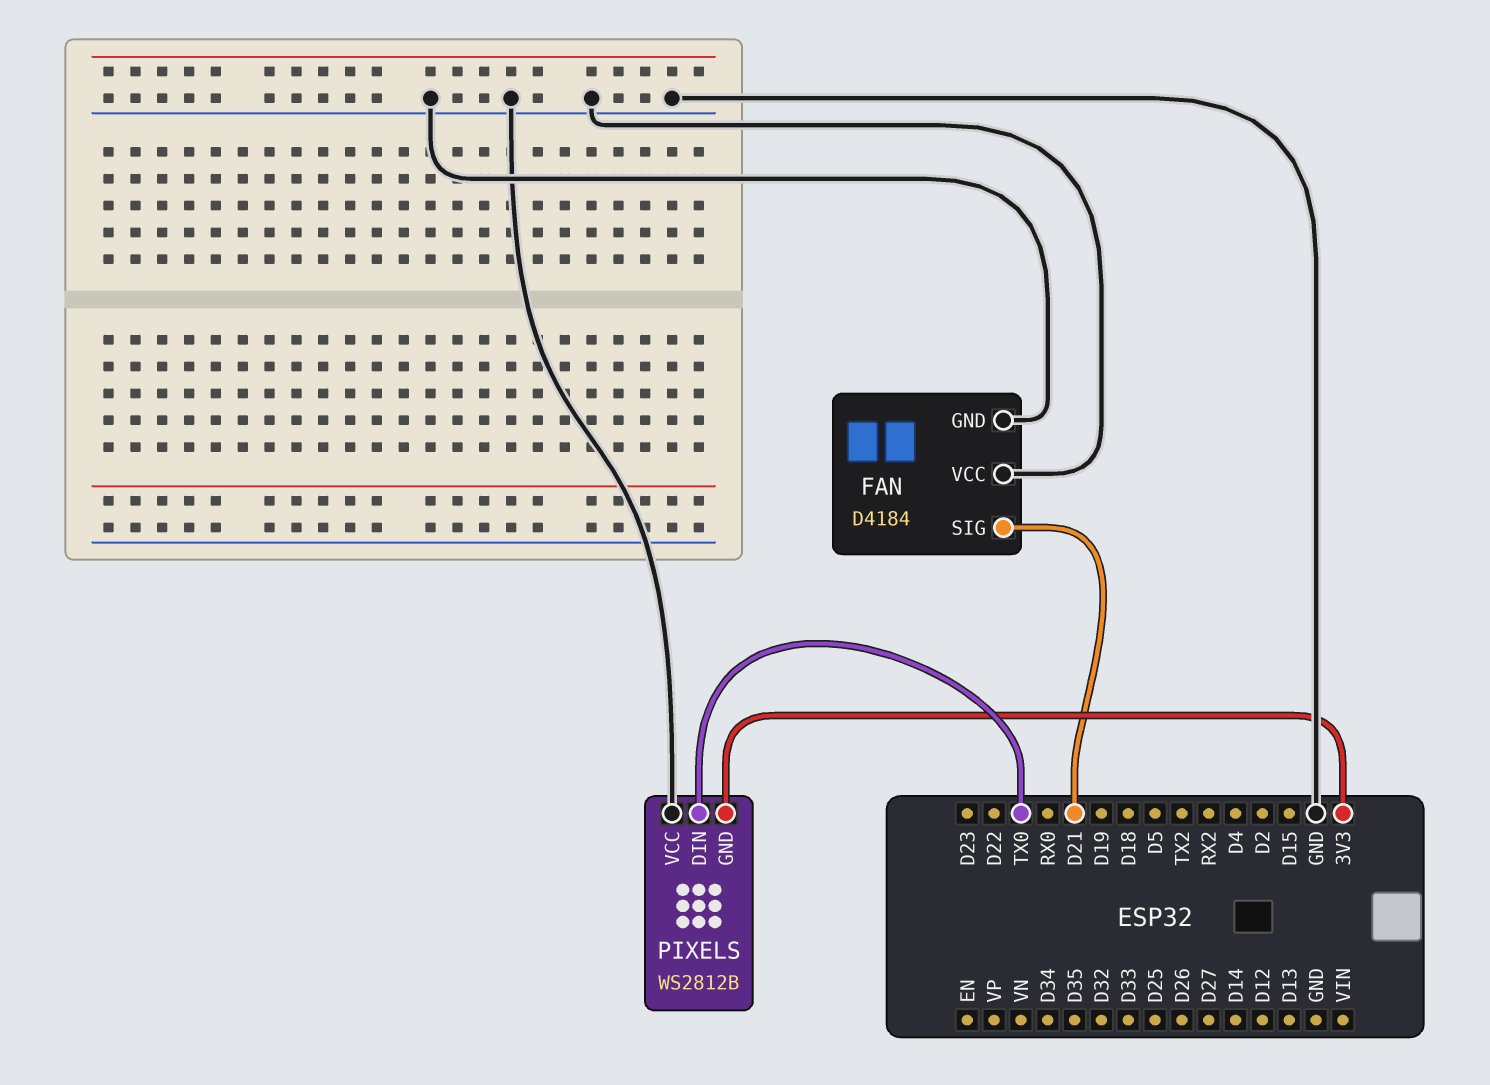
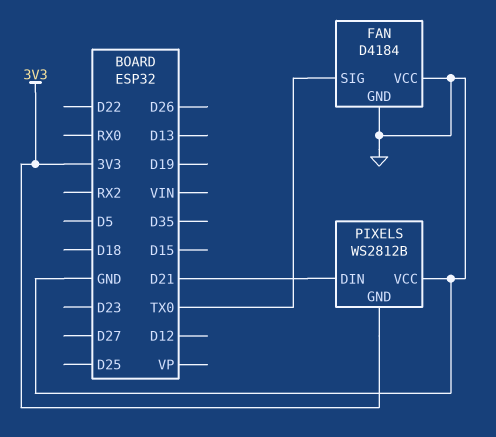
FAN pin SIG: D21 -> TX0
PIXELS pin DIN: TX0 -> D21

